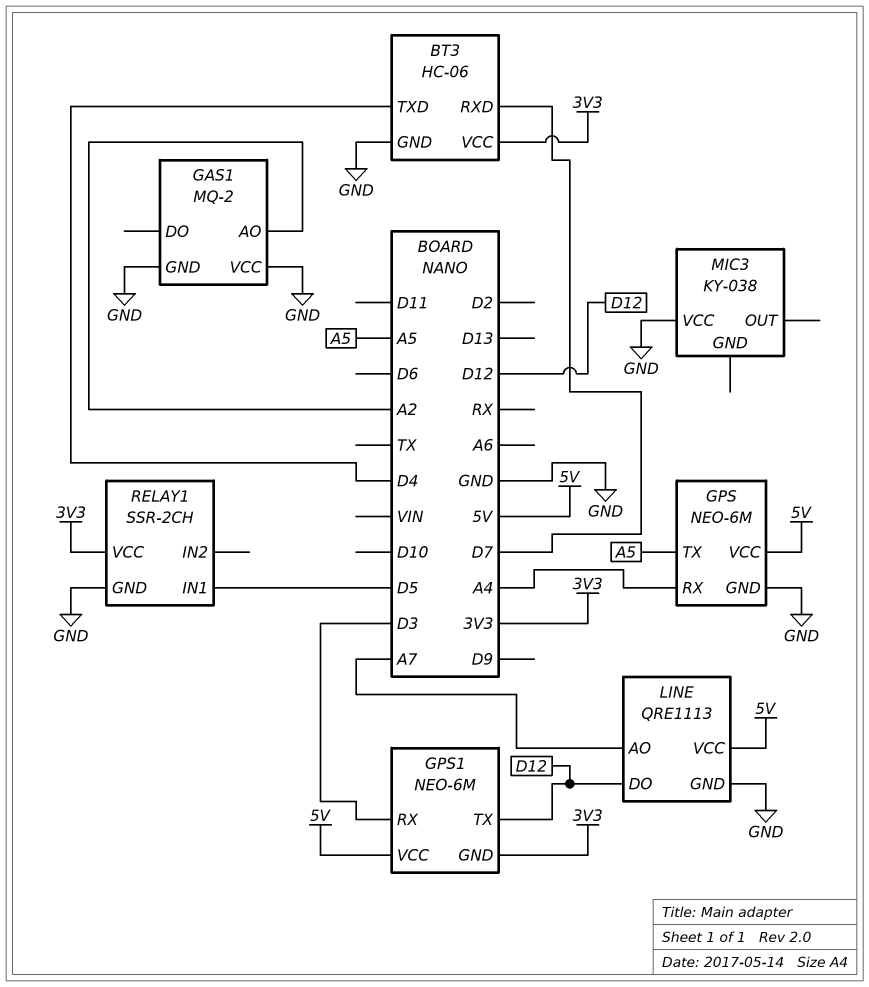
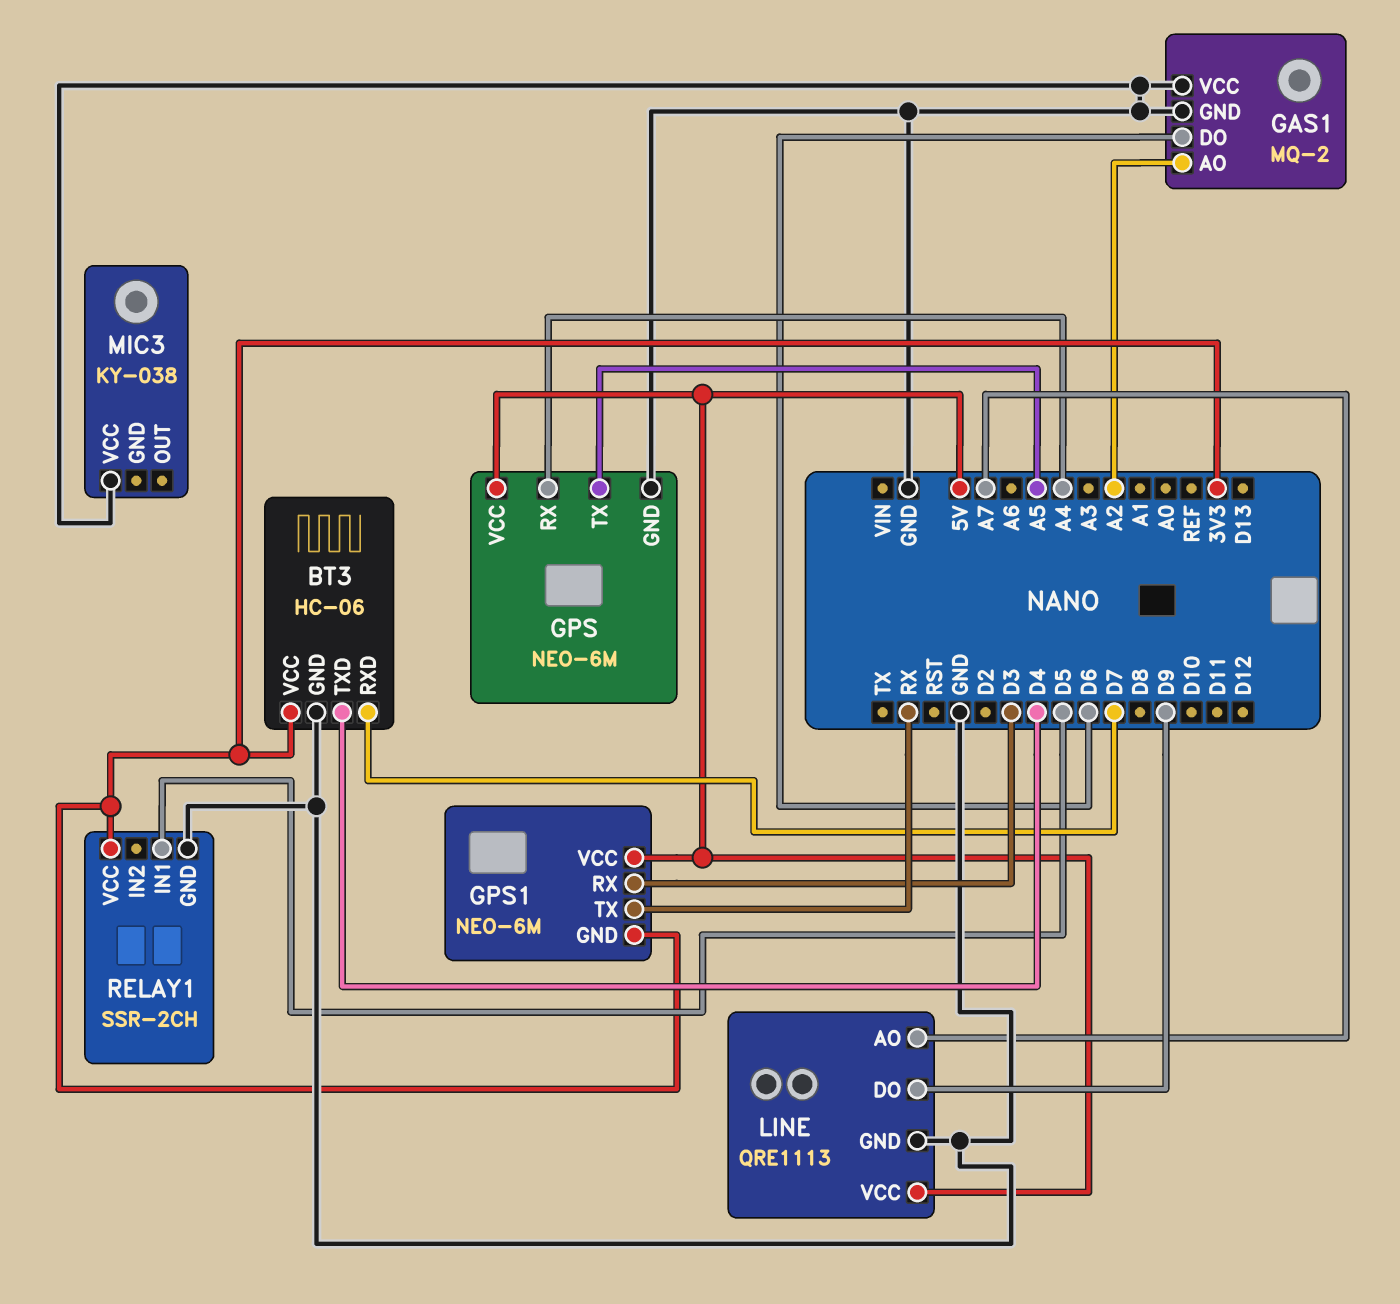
GAS1 pin DO: none -> D6
GPS1 pin TX: D12 -> RX
LINE pin DO: D12 -> D9

